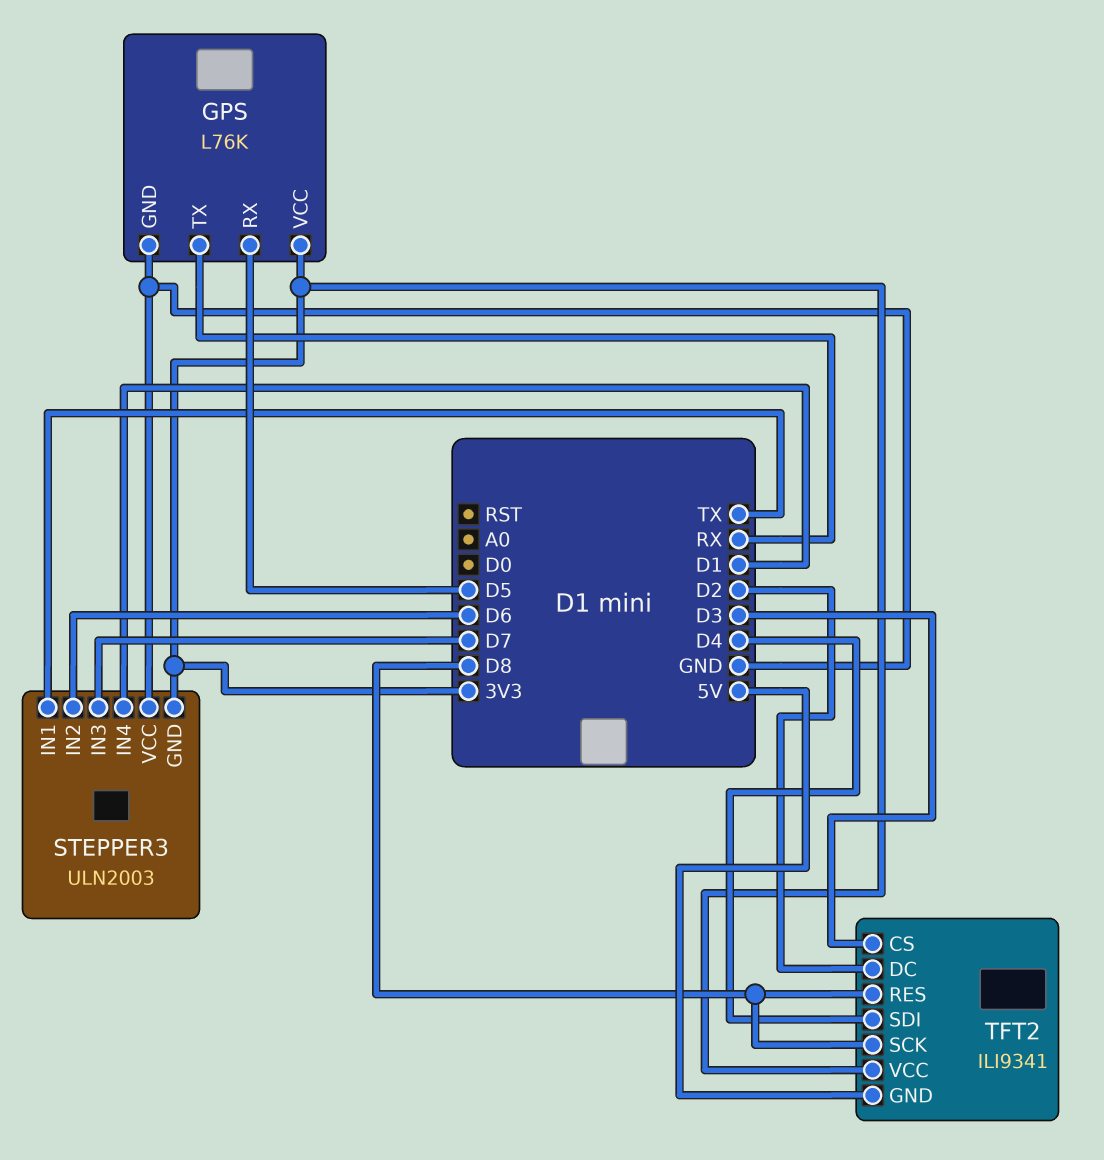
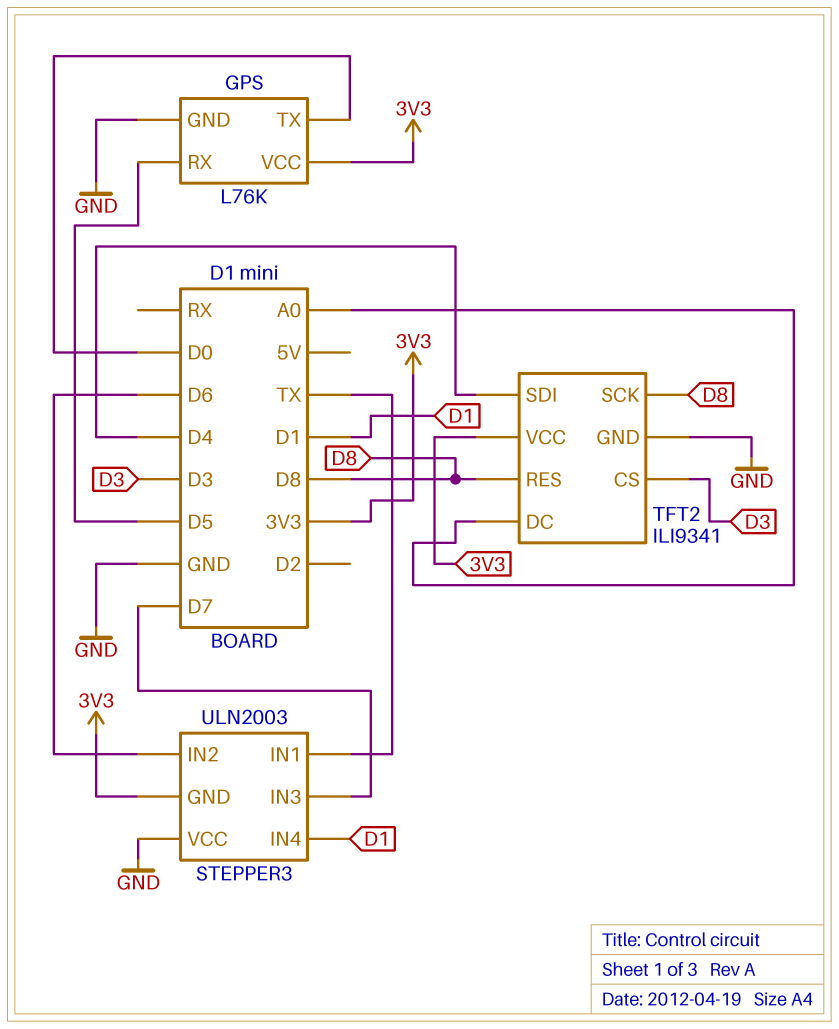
GPS pin TX: RX -> D0
TFT2 pin DC: D2 -> A0
TFT2 pin GND: 5V -> GND

